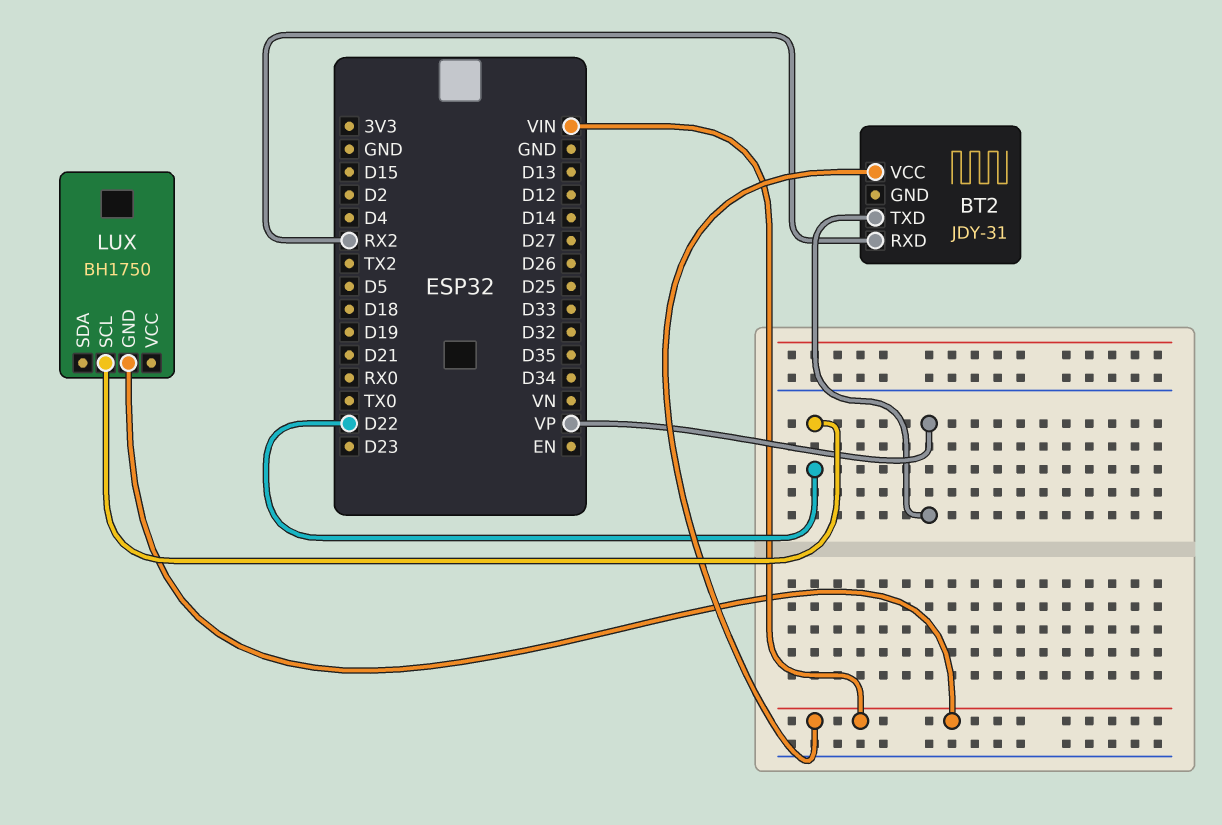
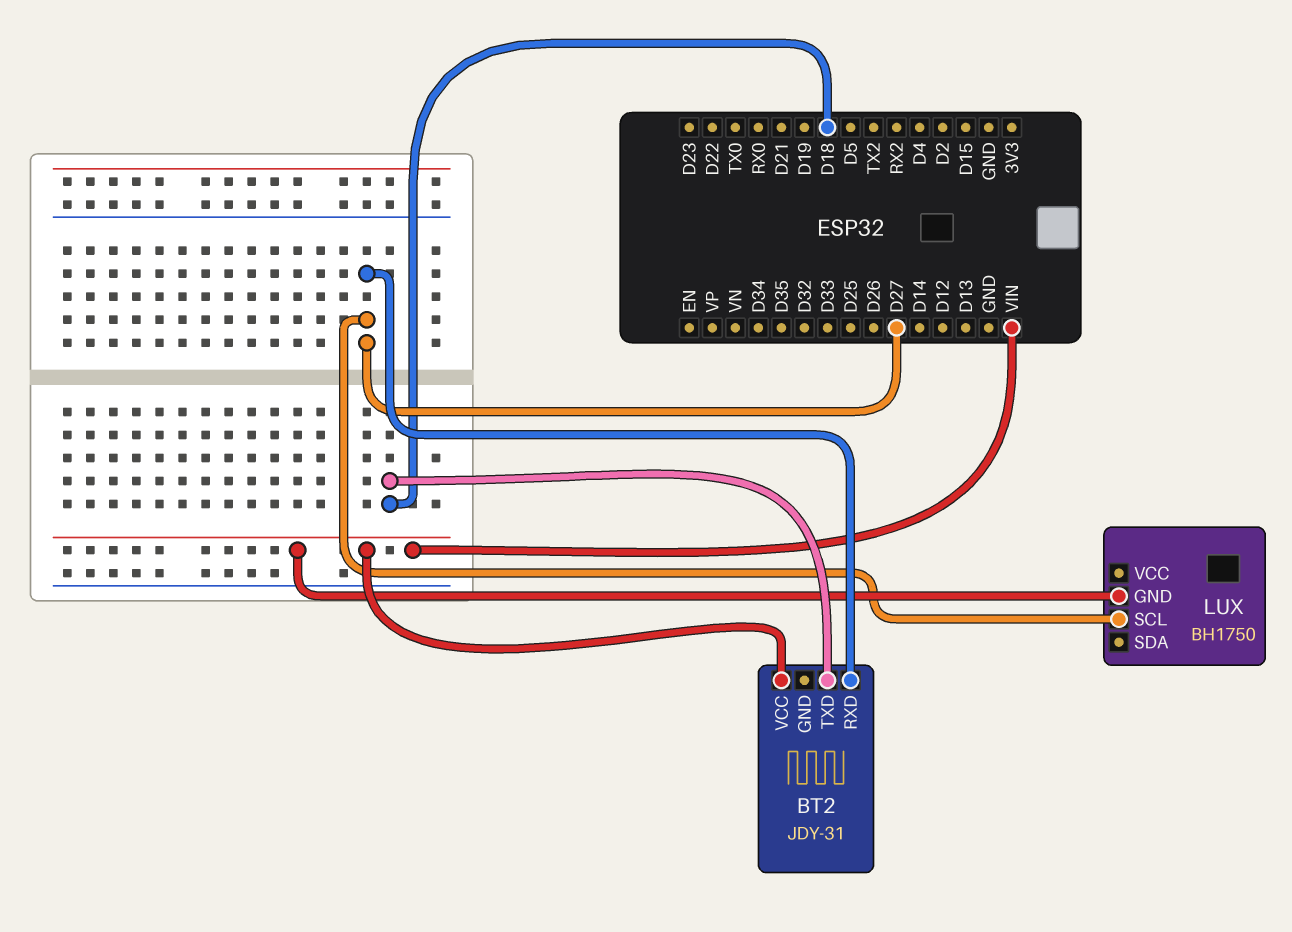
BT2 pin RXD: RX2 -> D27
BT2 pin TXD: VP -> D18
LUX pin SCL: D22 -> D27

